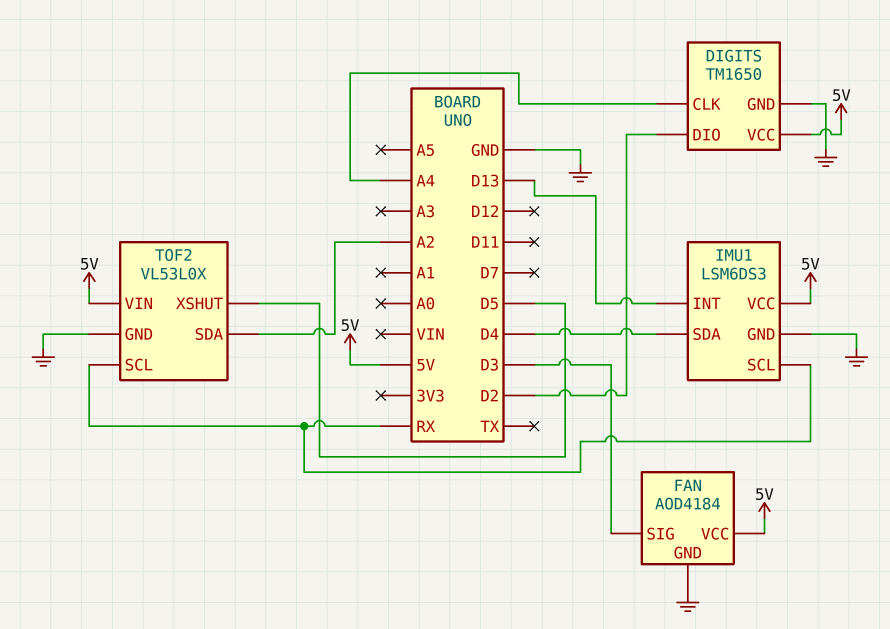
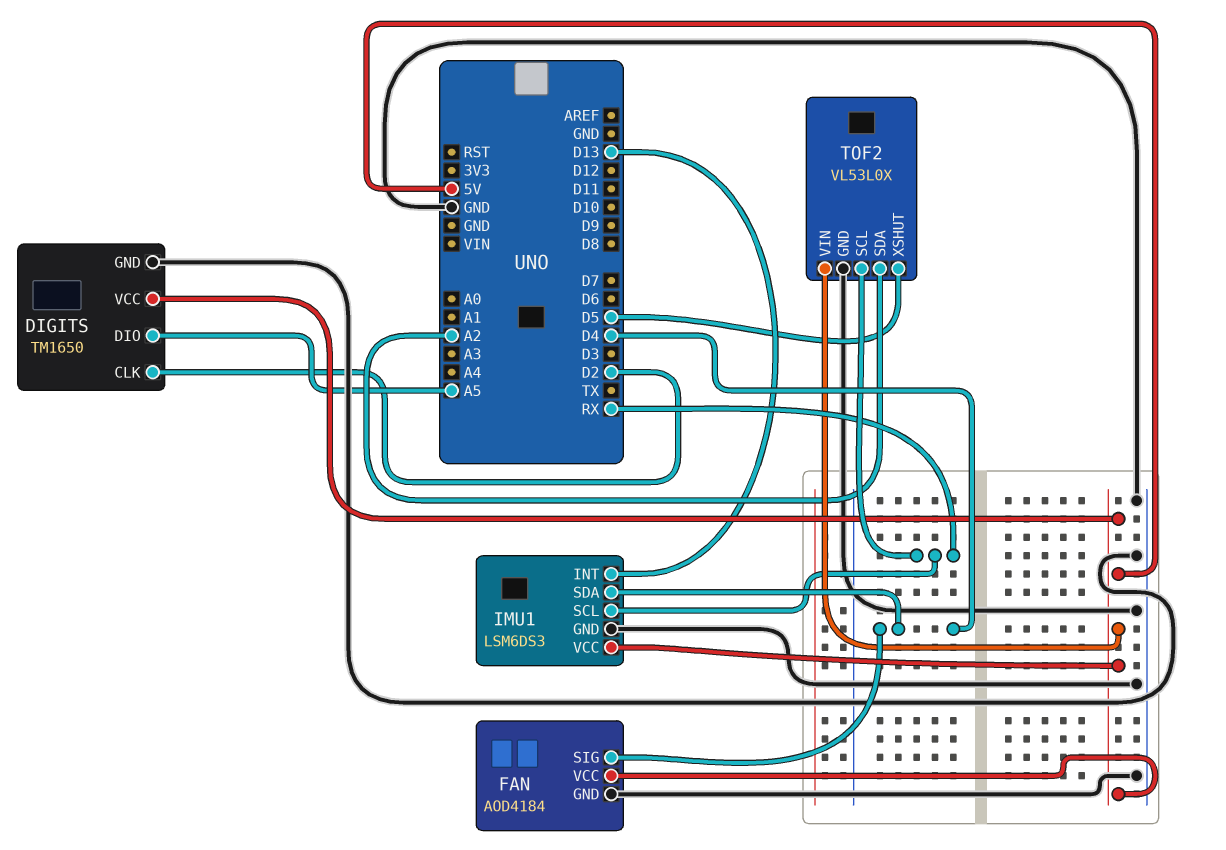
DIGITS pin CLK: A4 -> D2
DIGITS pin DIO: D2 -> A5
FAN pin SIG: D3 -> D4

